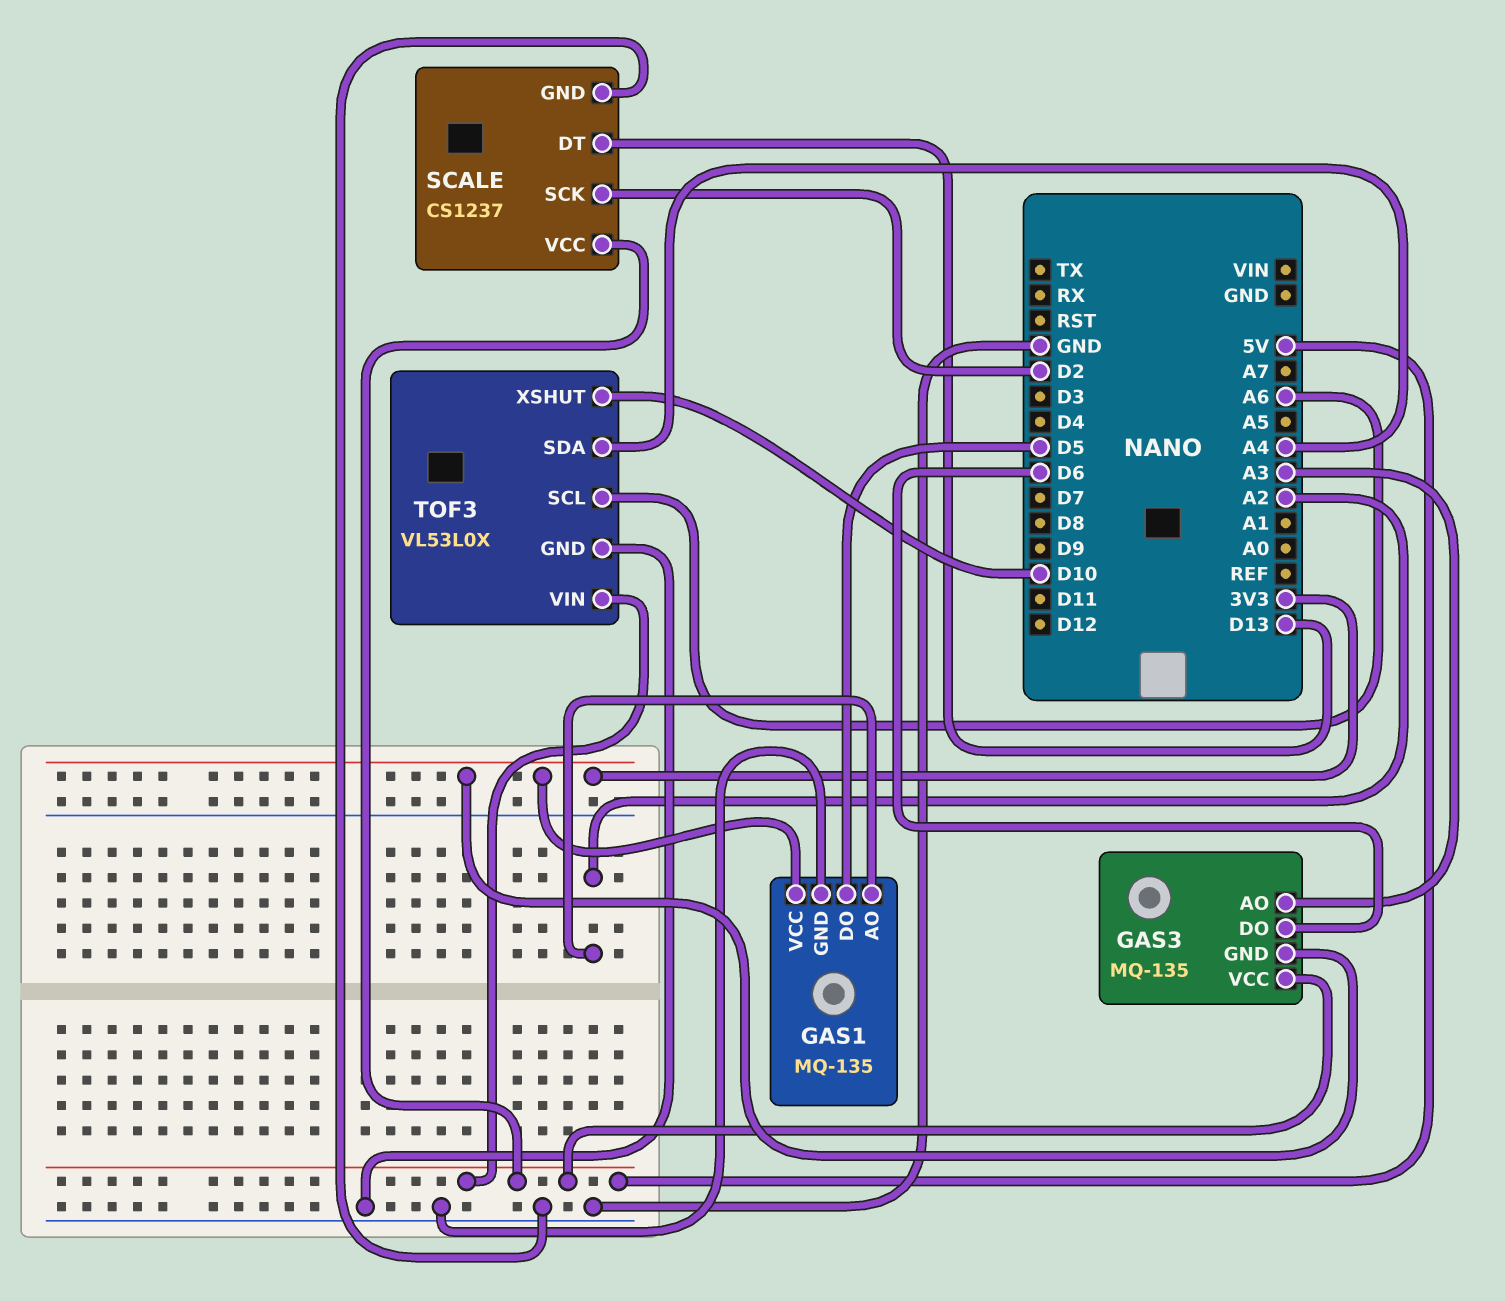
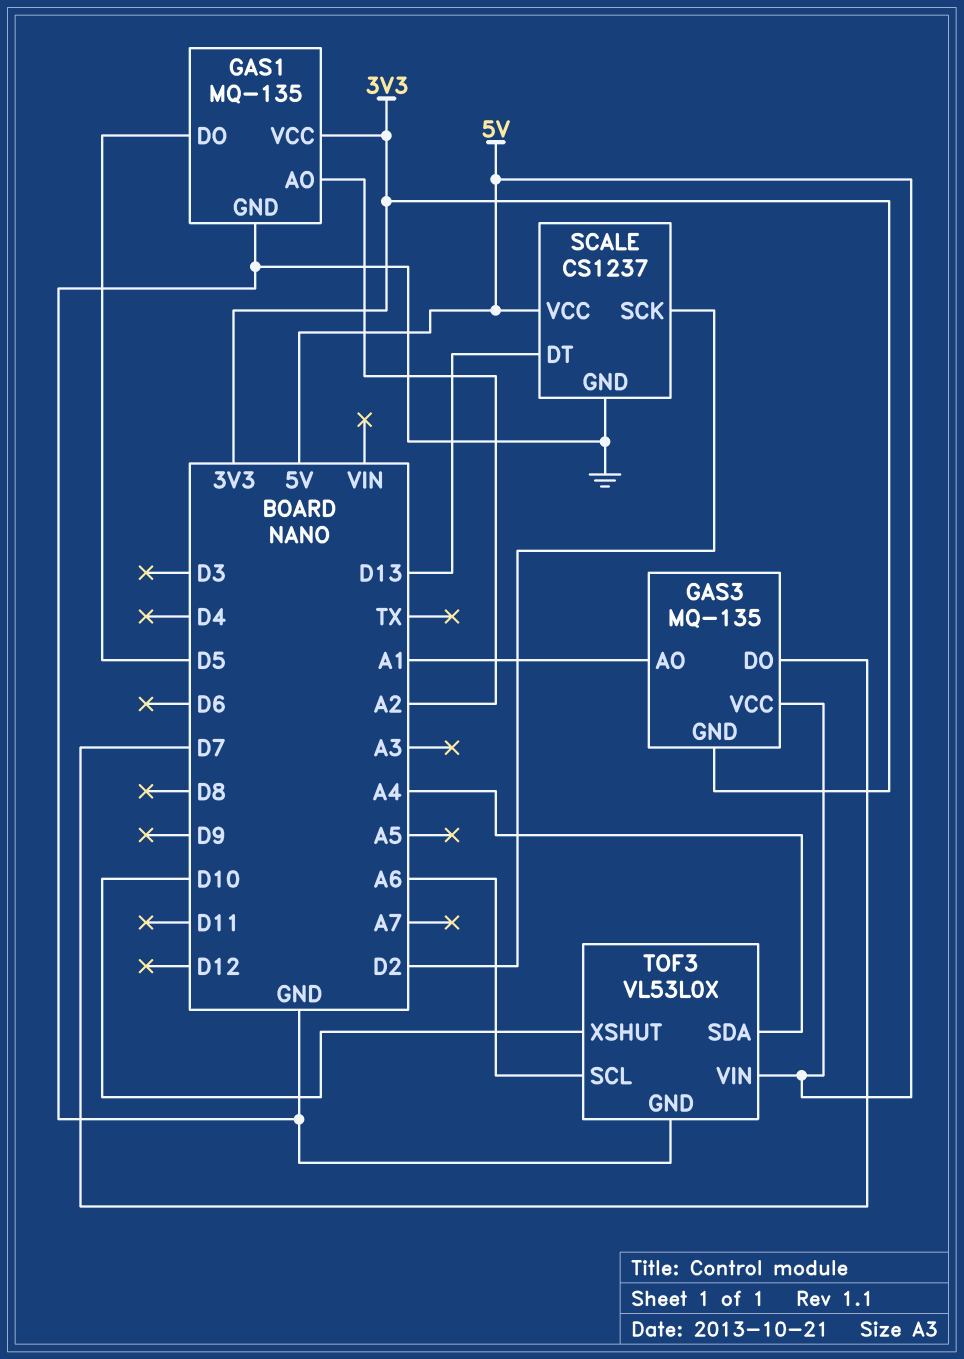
GAS3 pin AO: A3 -> A1
GAS3 pin DO: D6 -> D7

